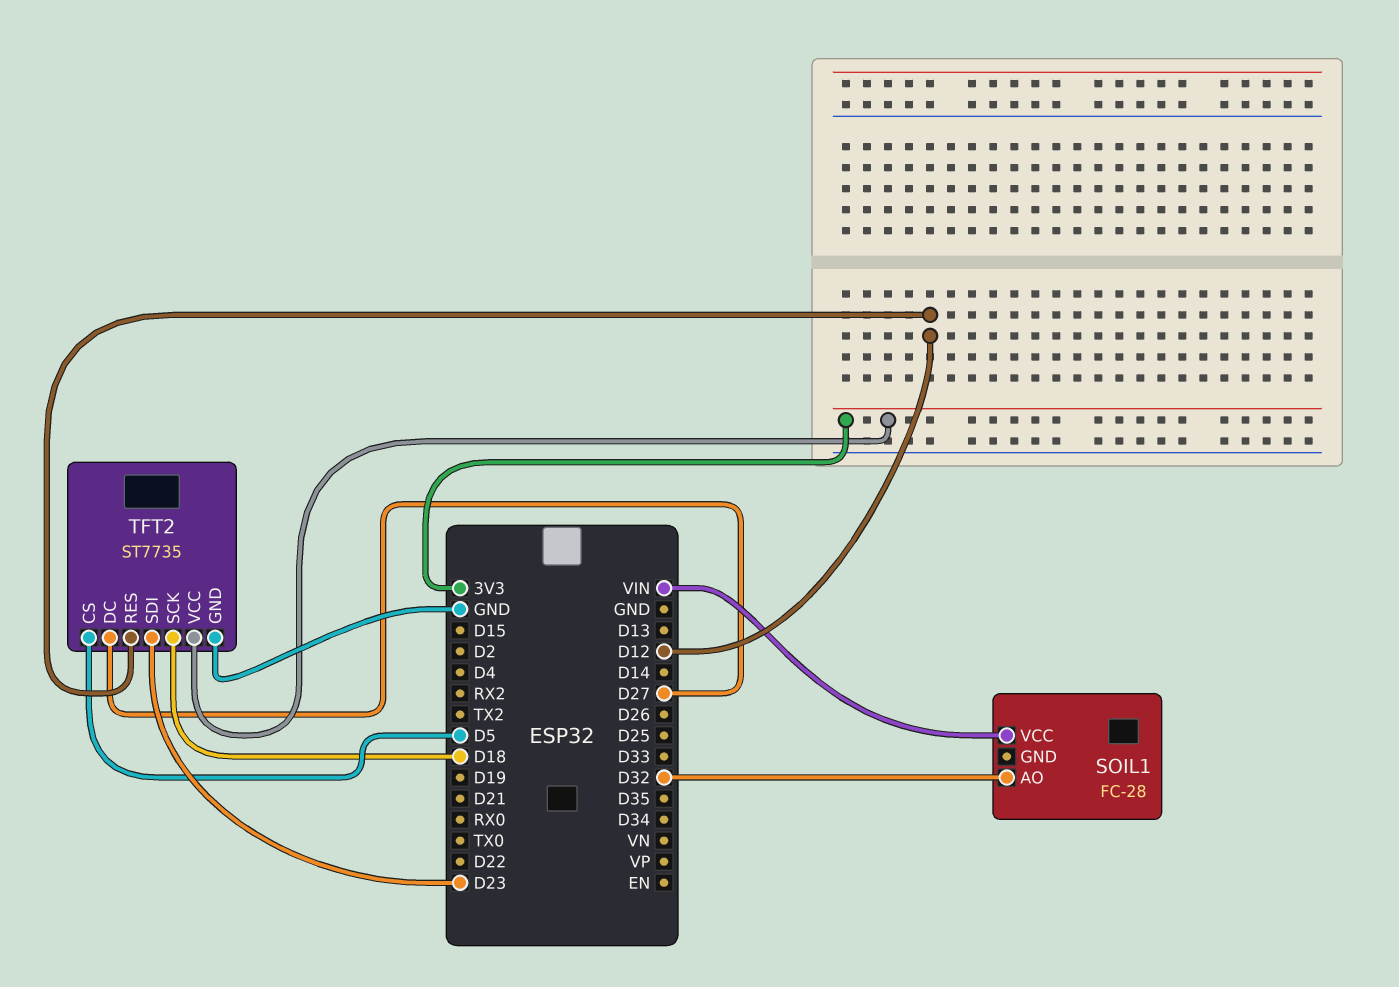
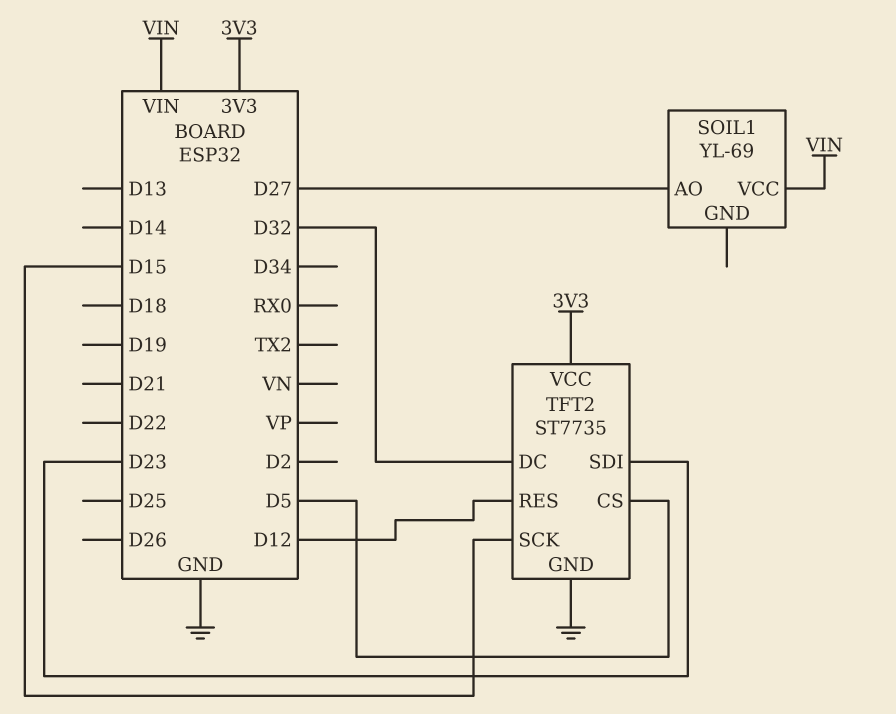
SOIL1: FC-28 -> YL-69
SOIL1 pin AO: D32 -> D27
TFT2 pin DC: D27 -> D32
TFT2 pin SCK: D18 -> D15

